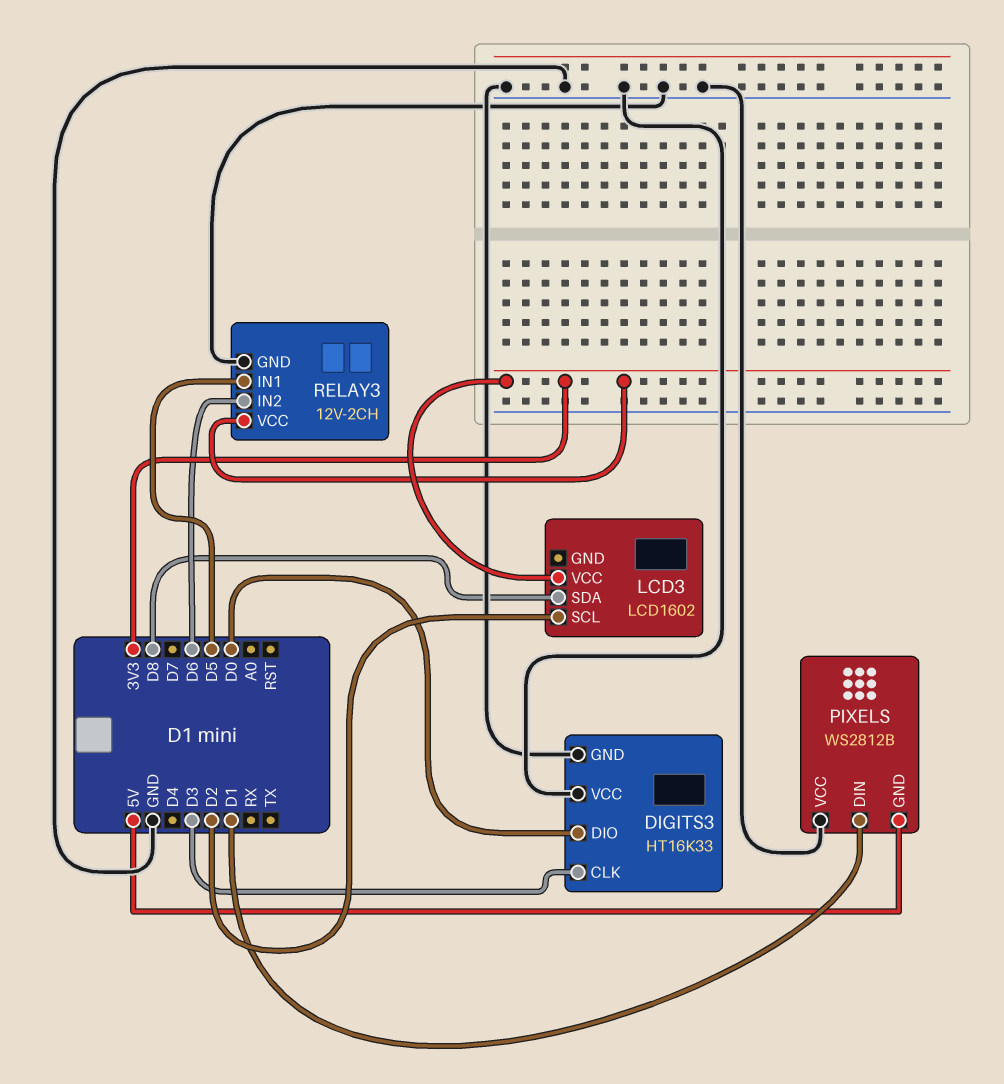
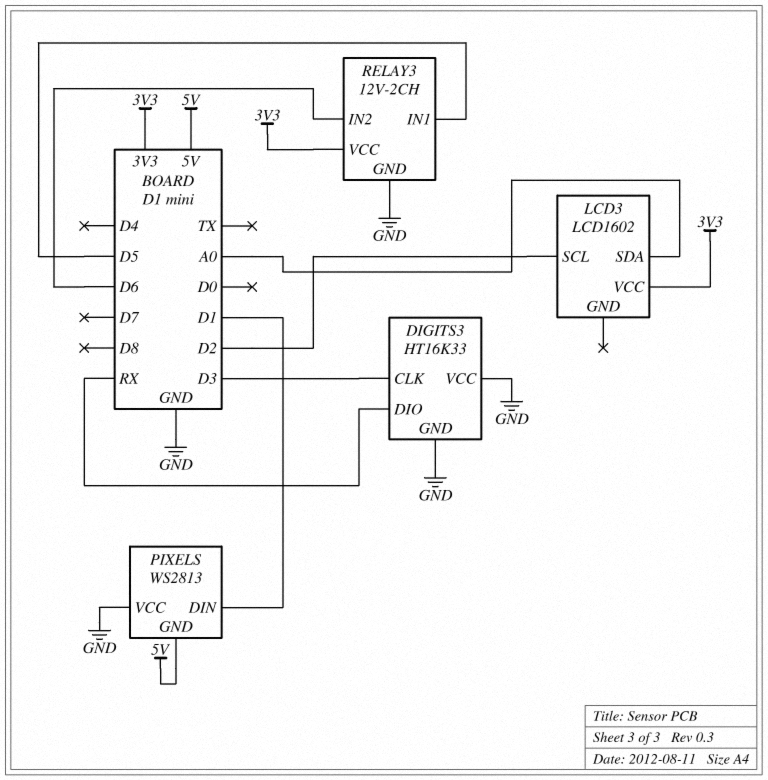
DIGITS3 pin DIO: D0 -> RX
LCD3 pin SDA: D8 -> A0
PIXELS: WS2812B -> WS2813

